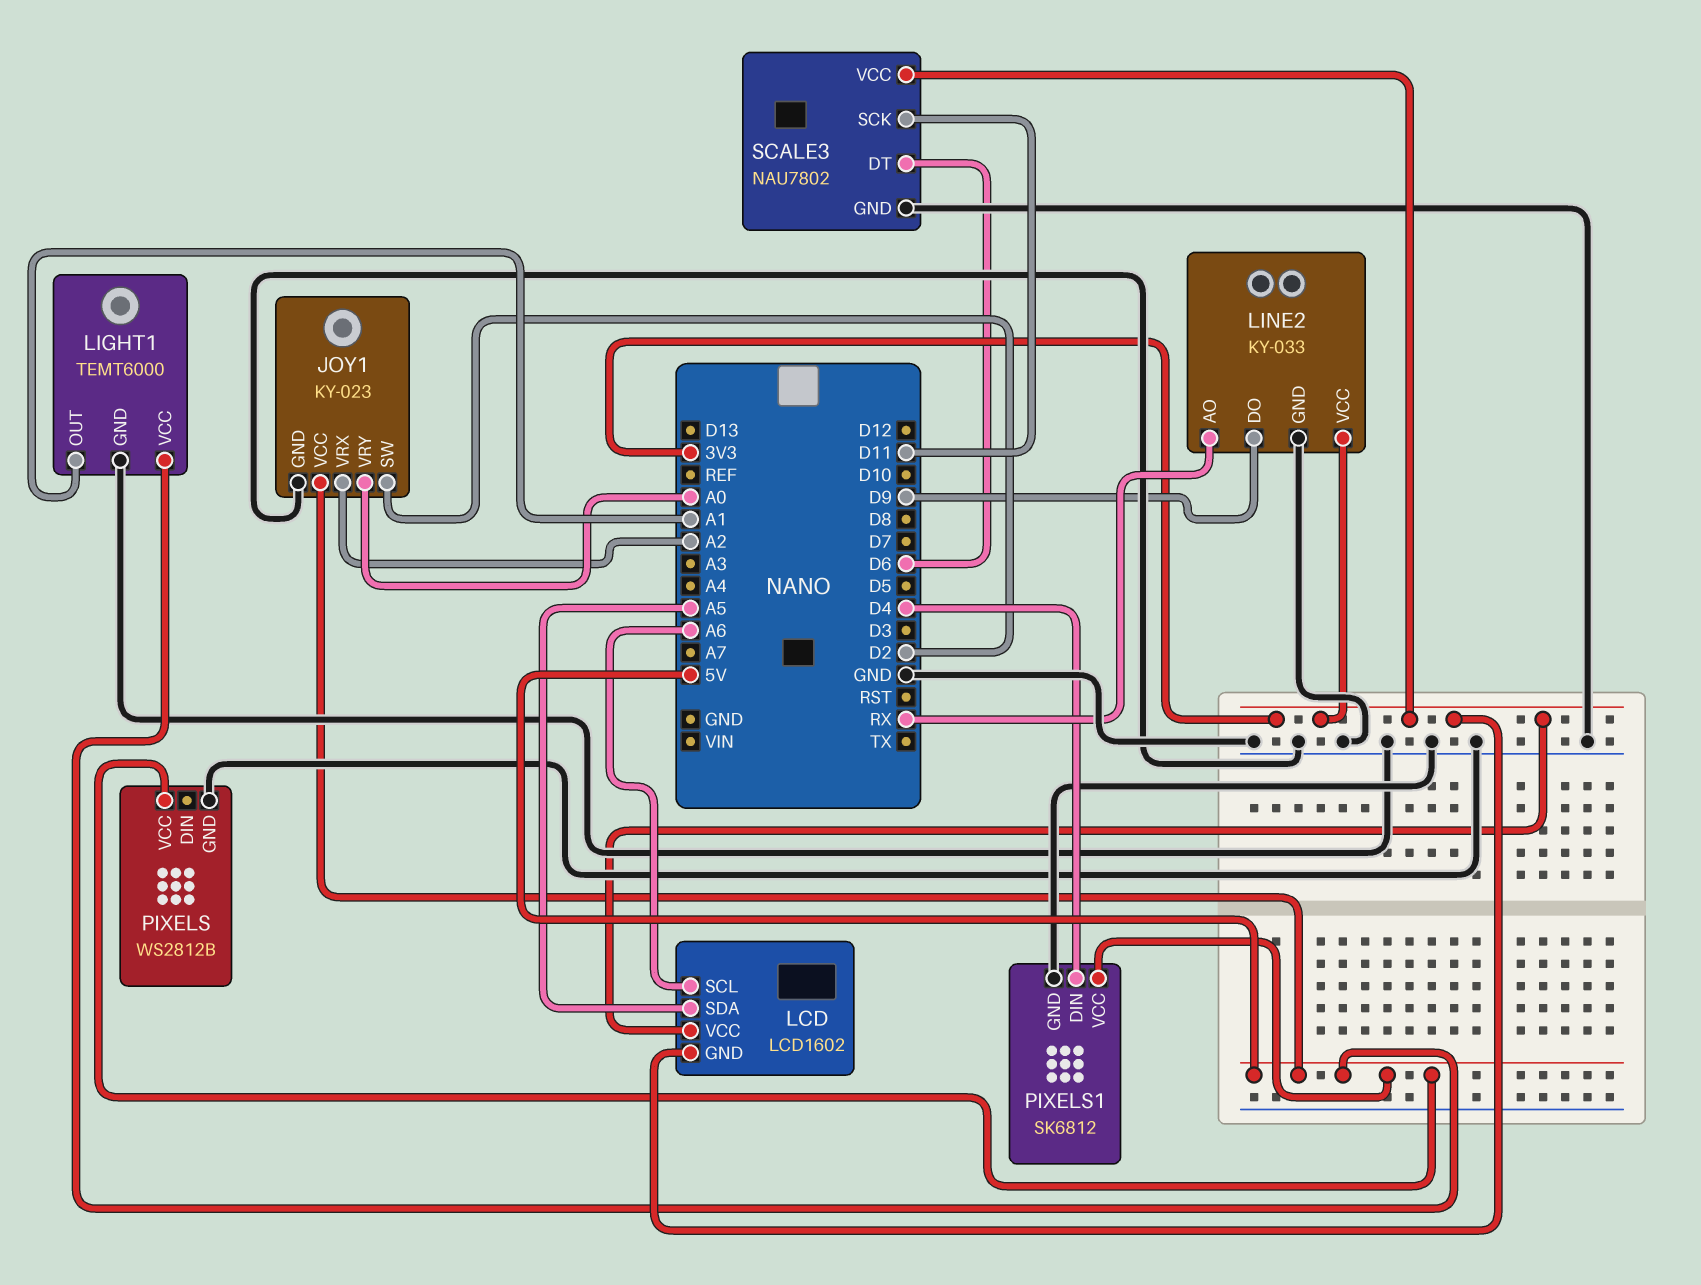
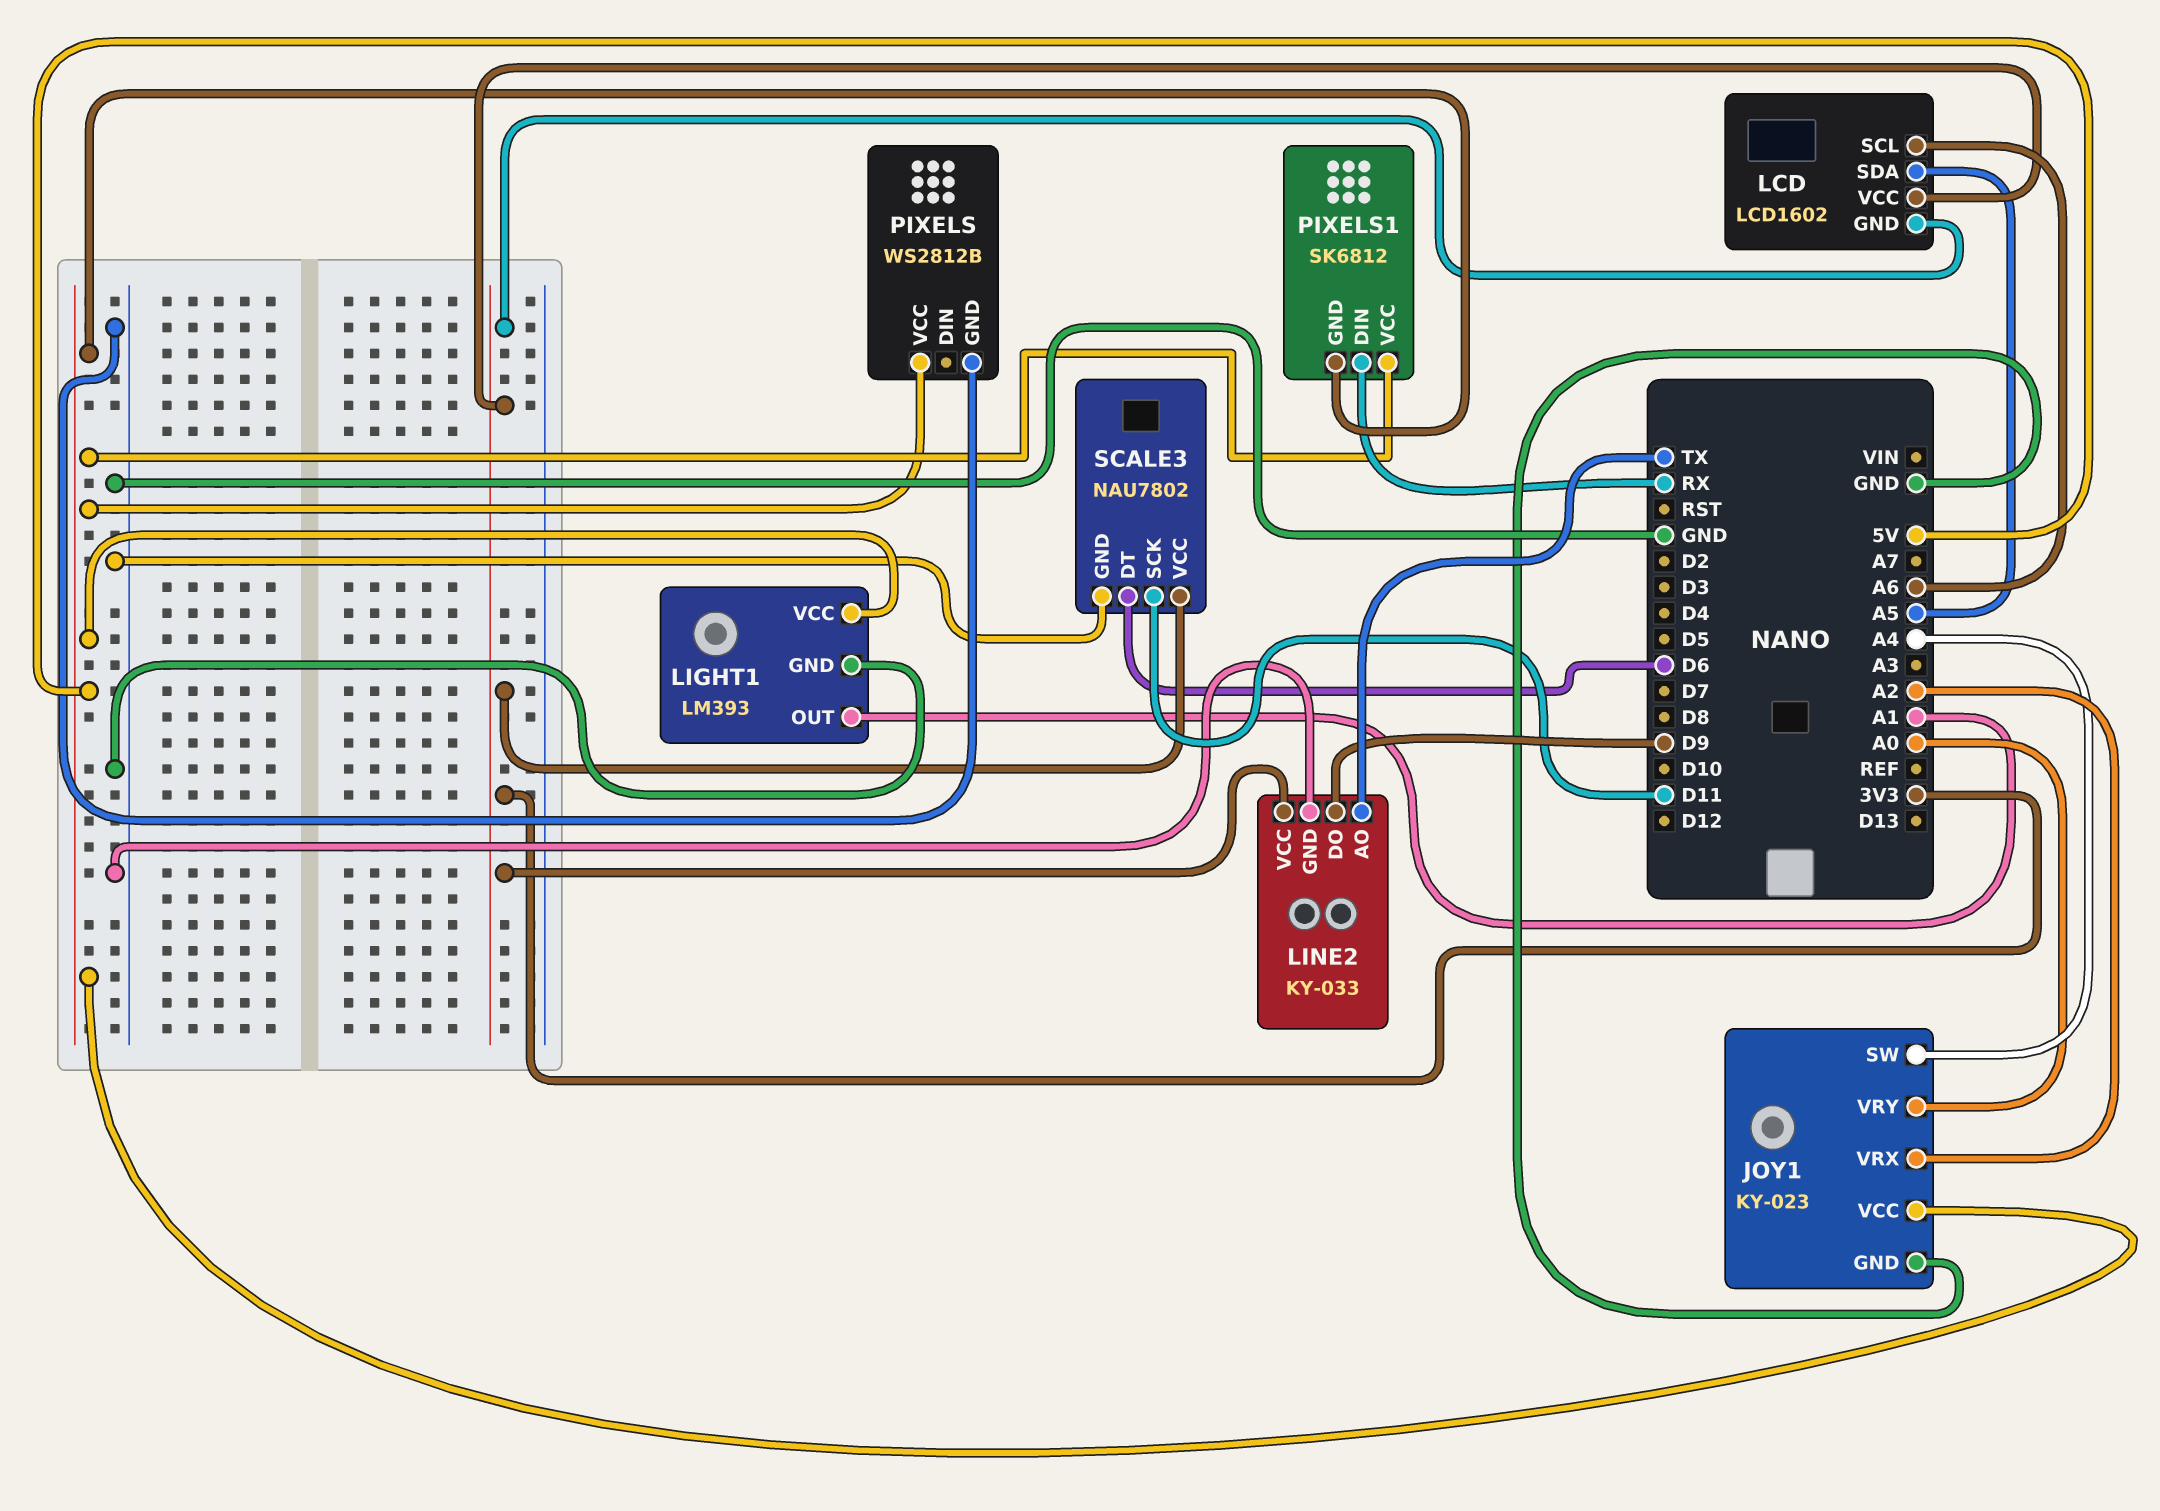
JOY1 pin SW: D2 -> A4
LIGHT1: TEMT6000 -> LM393
LINE2 pin AO: RX -> TX
PIXELS1 pin DIN: D4 -> RX
PIXELS1 pin GND: GND -> 5V

